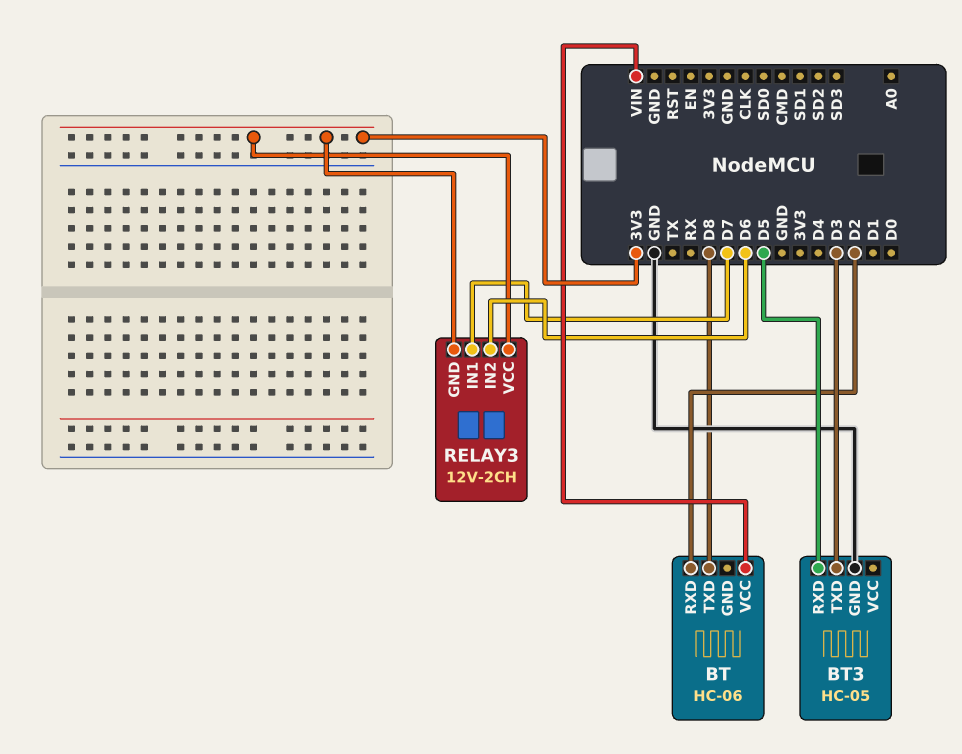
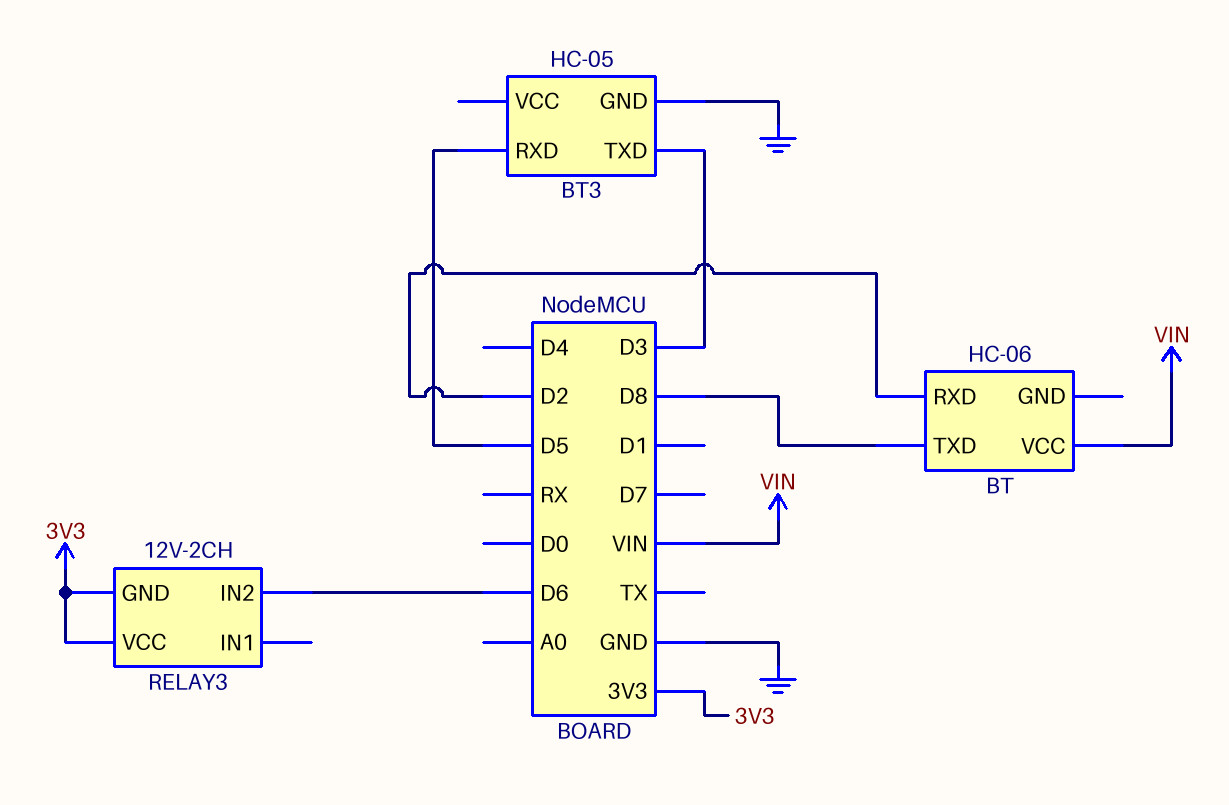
RELAY3 pin IN1: D7 -> none

